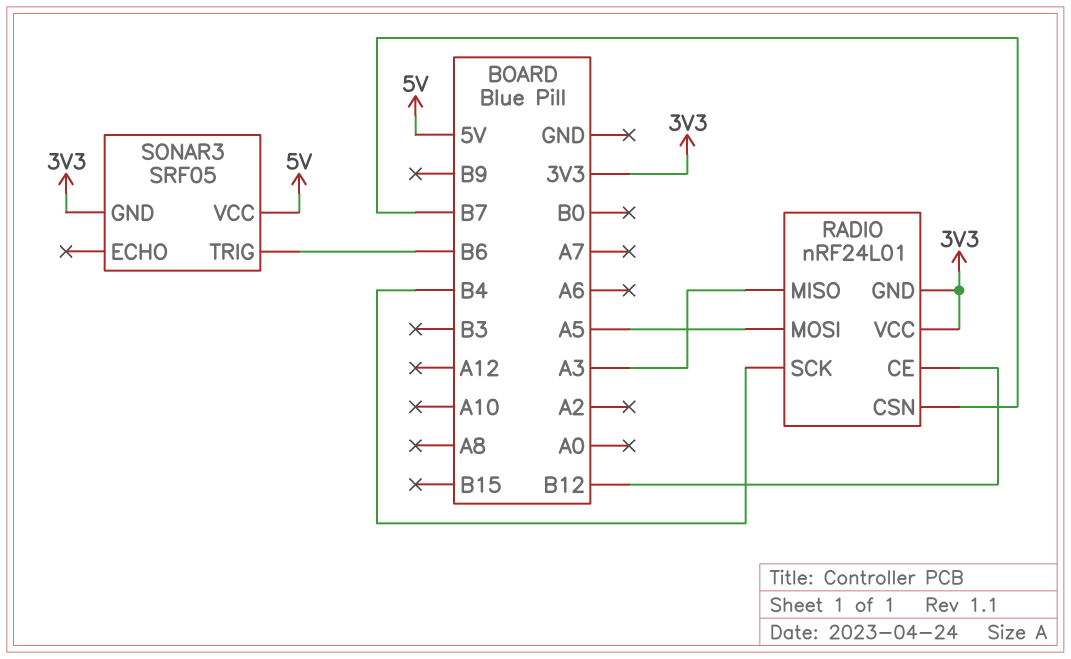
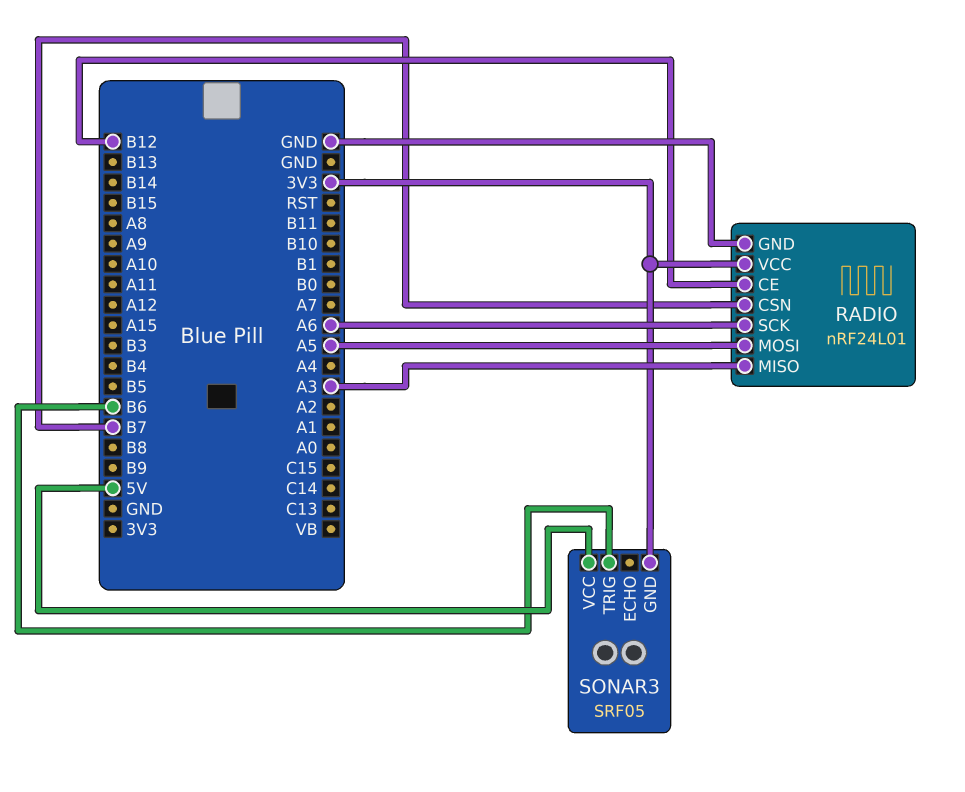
RADIO pin GND: 3V3 -> GND
RADIO pin SCK: B4 -> A6

